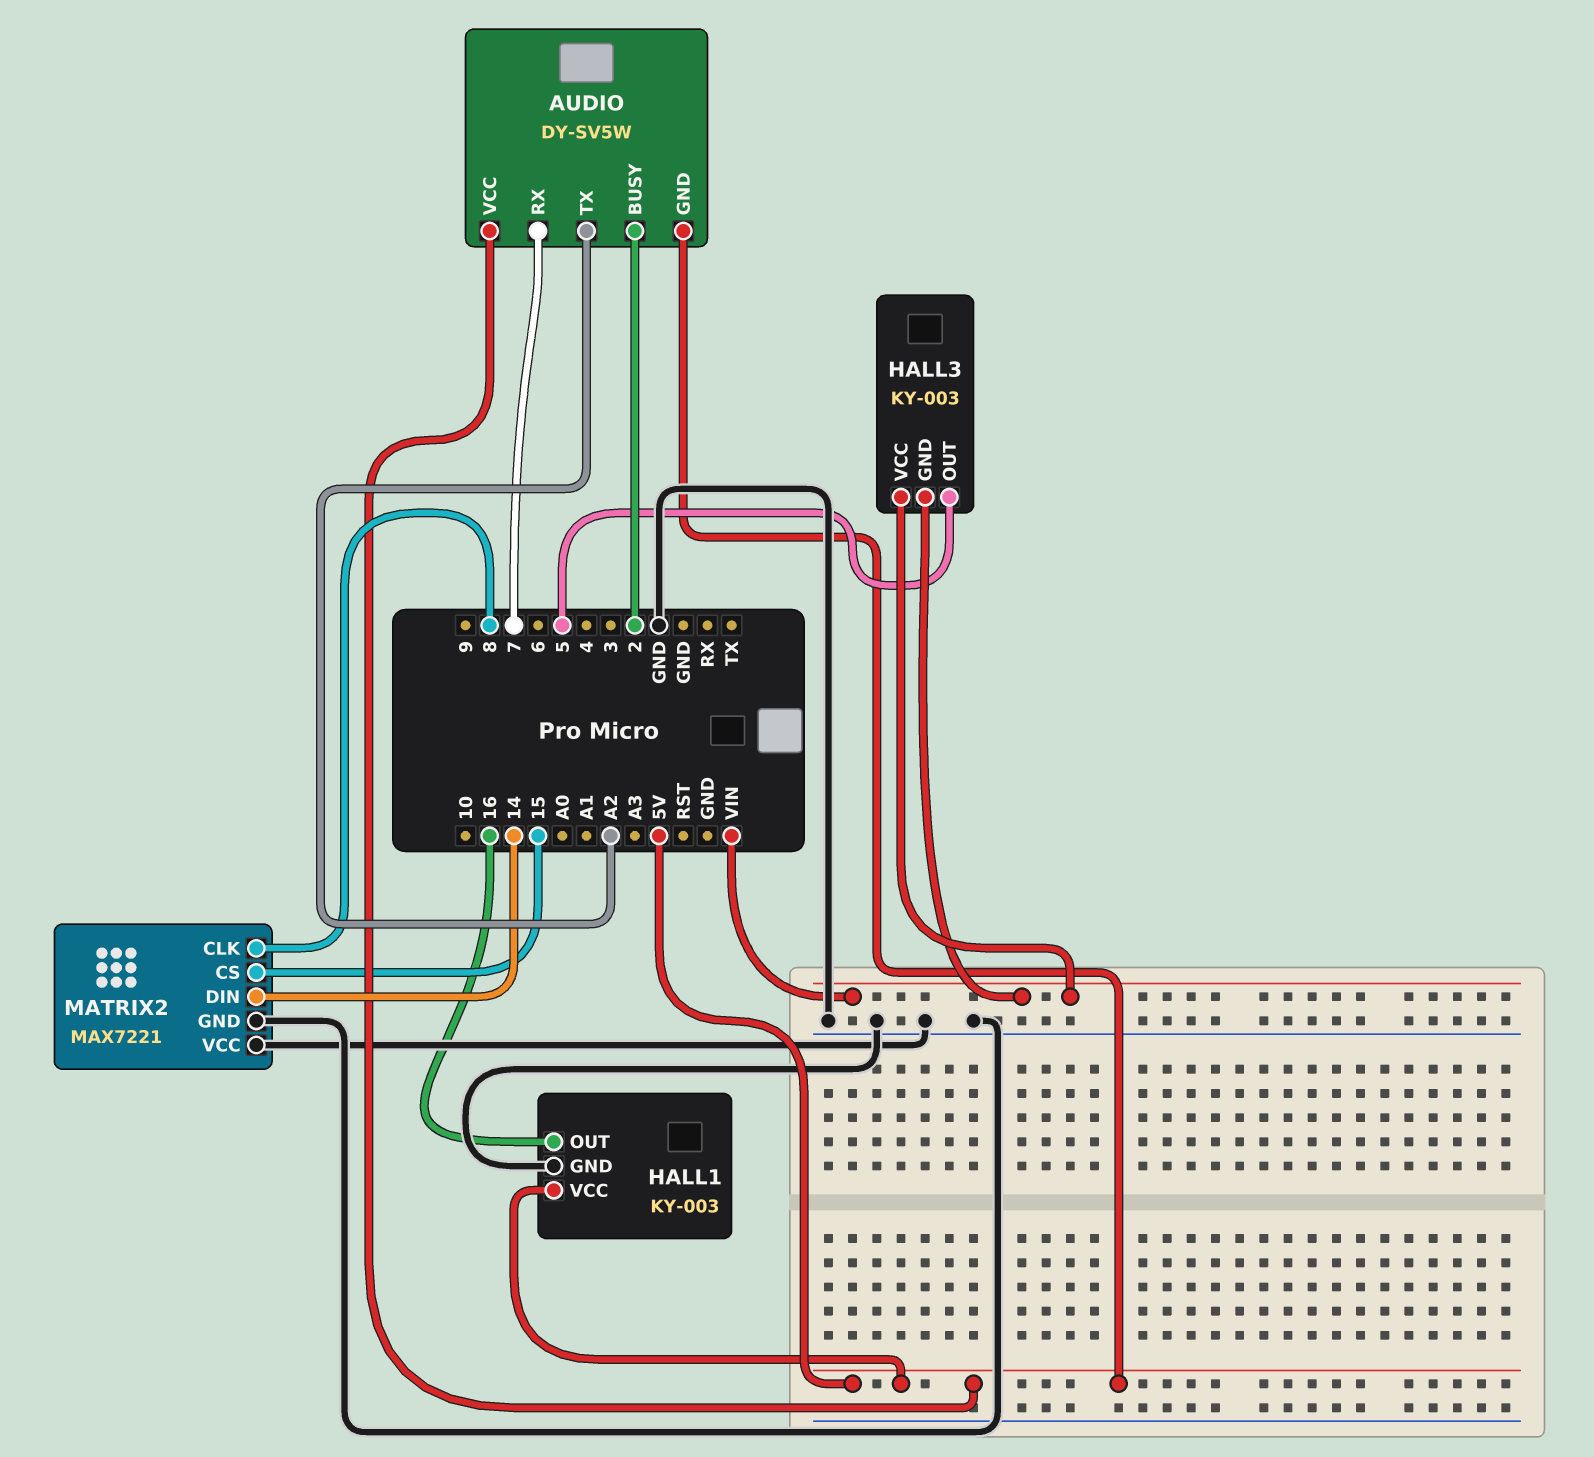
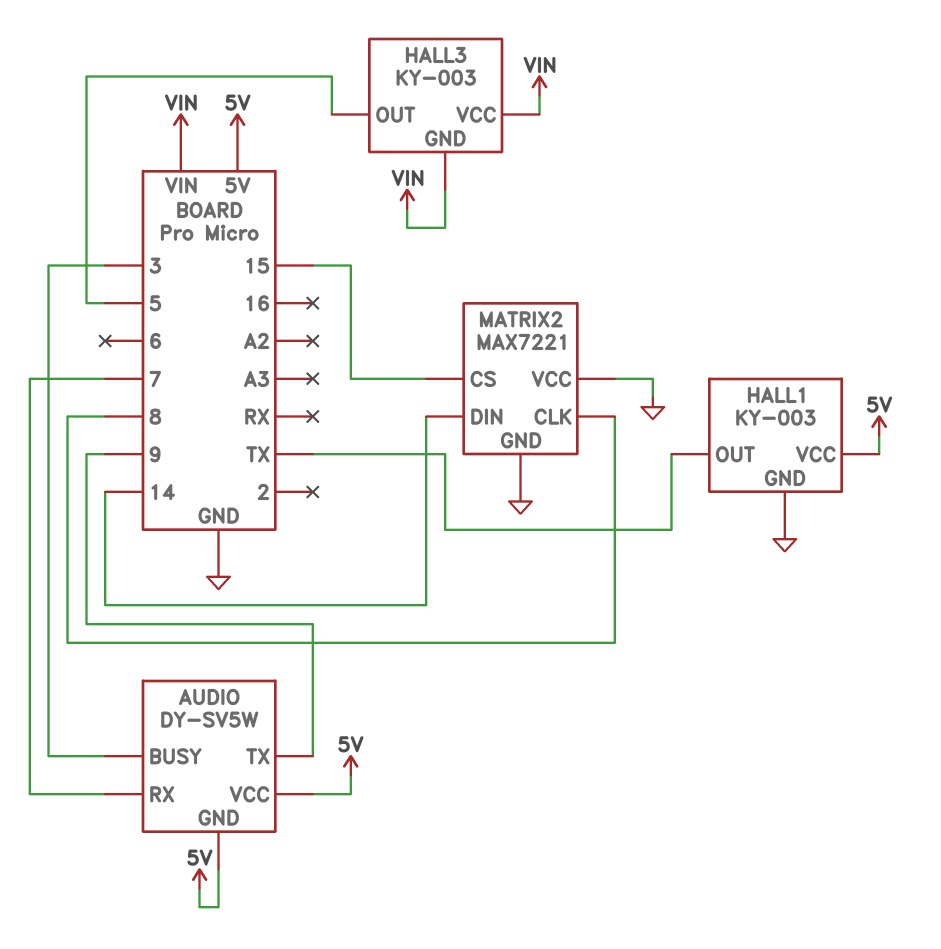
AUDIO pin BUSY: 2 -> 3
AUDIO pin TX: A2 -> 9
HALL1 pin OUT: 16 -> TX

